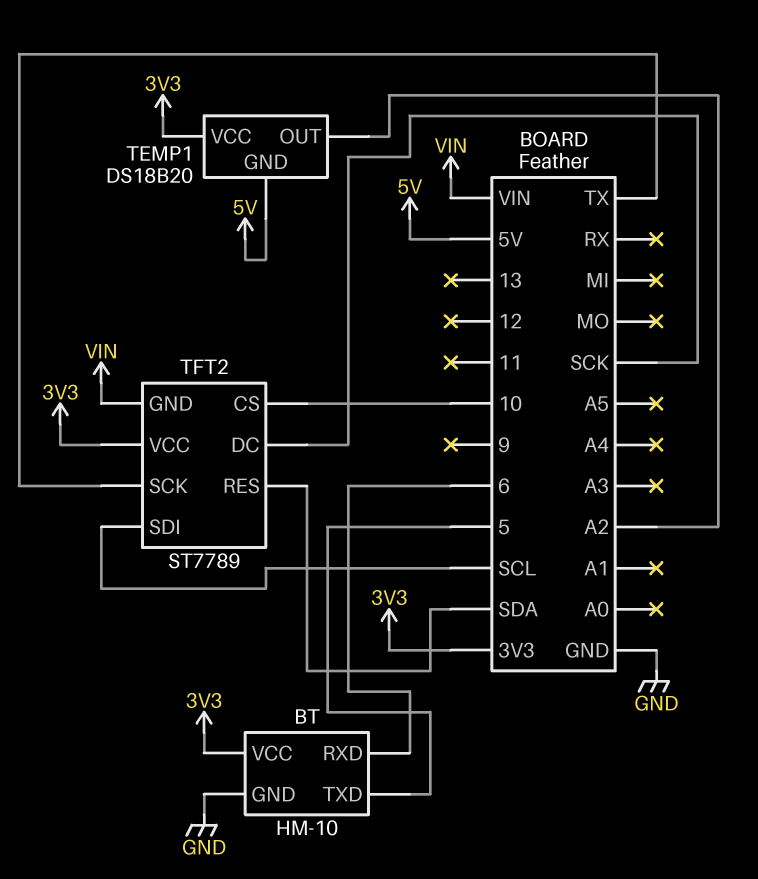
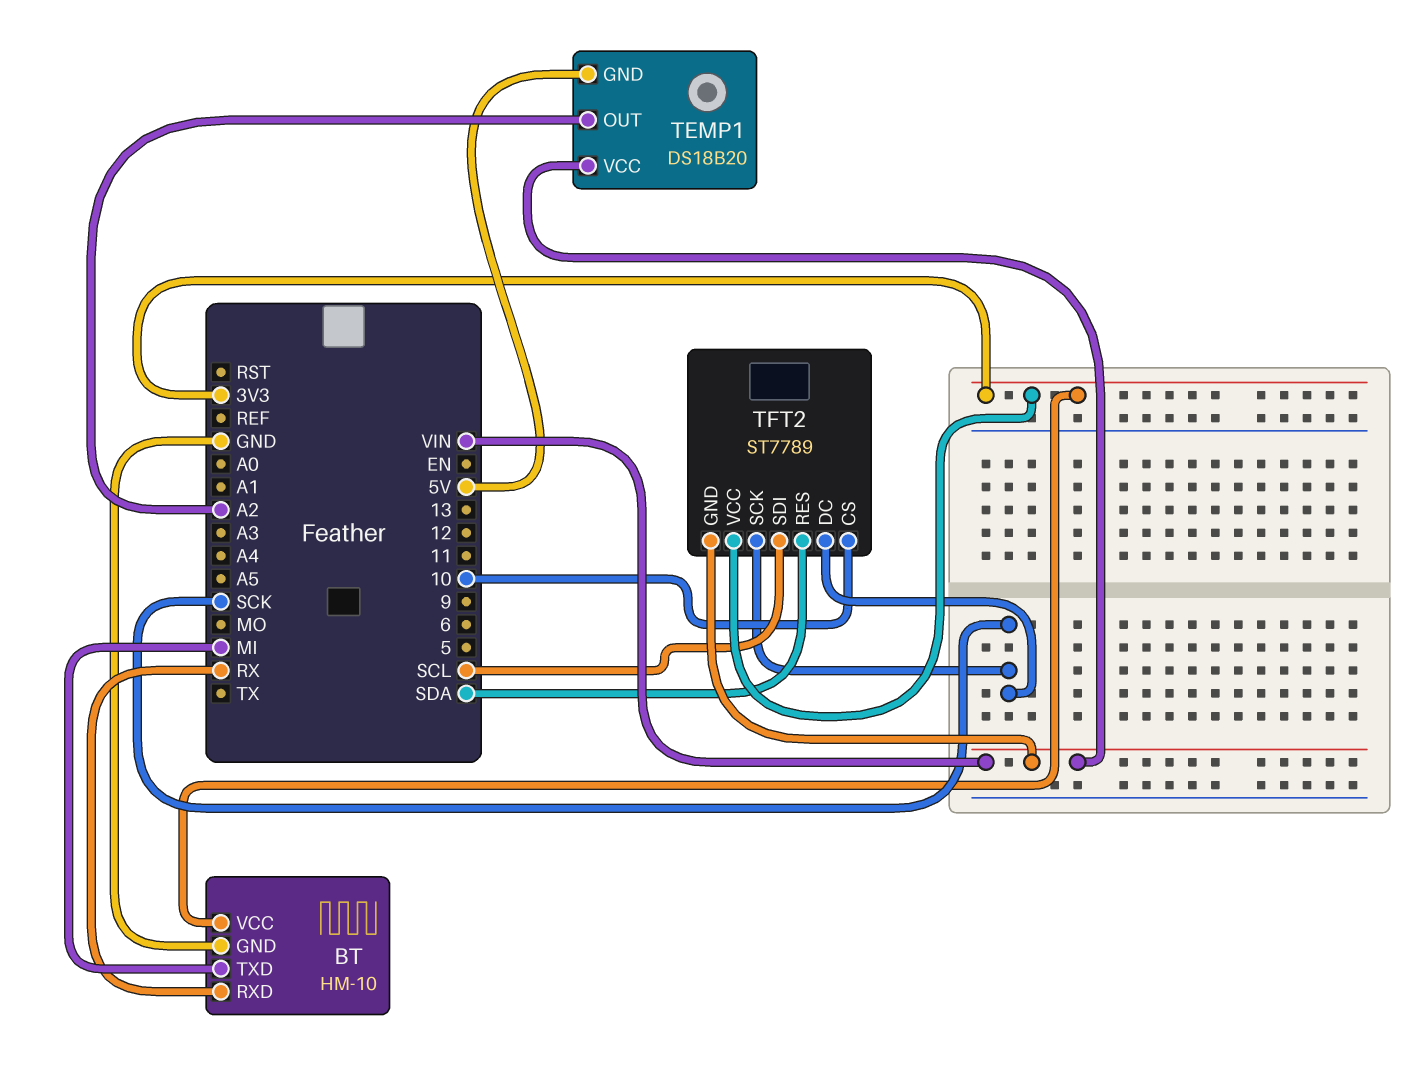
BT pin RXD: 6 -> RX
BT pin TXD: 5 -> MI
TEMP1 pin VCC: 3V3 -> VIN
TFT2 pin SCK: TX -> SCK

